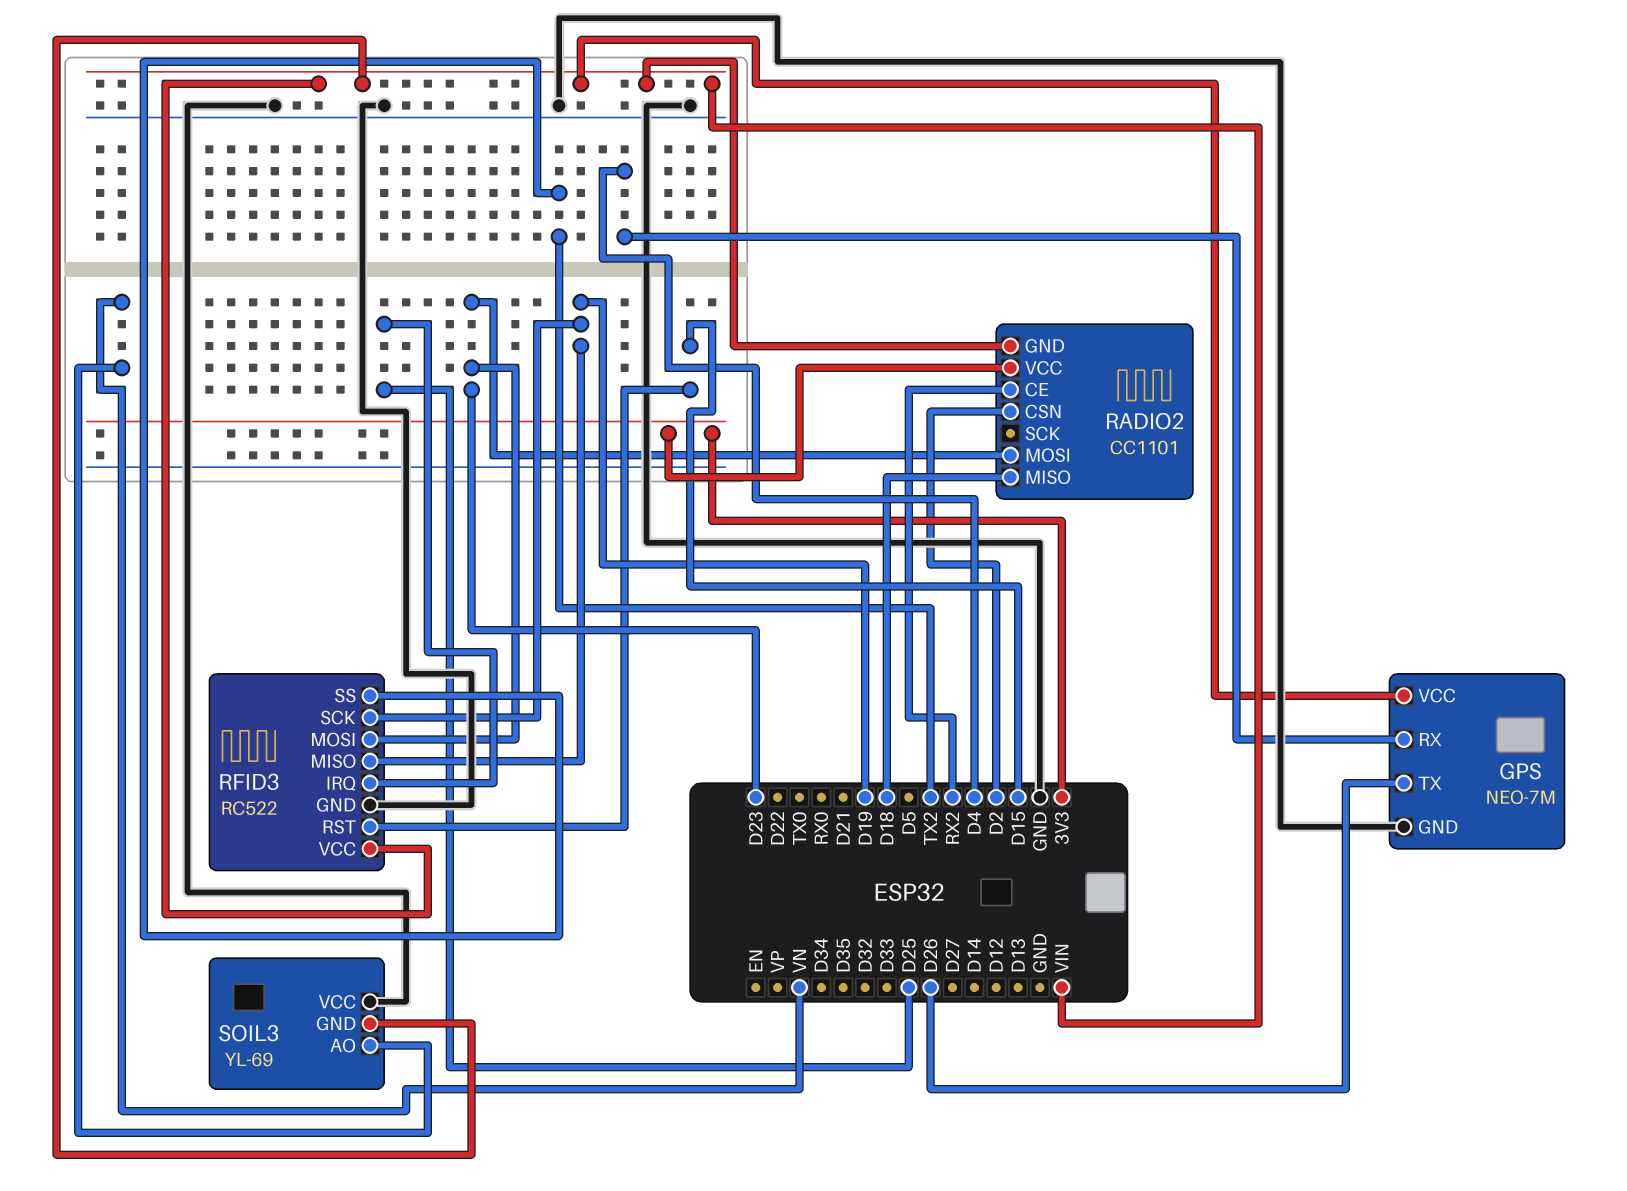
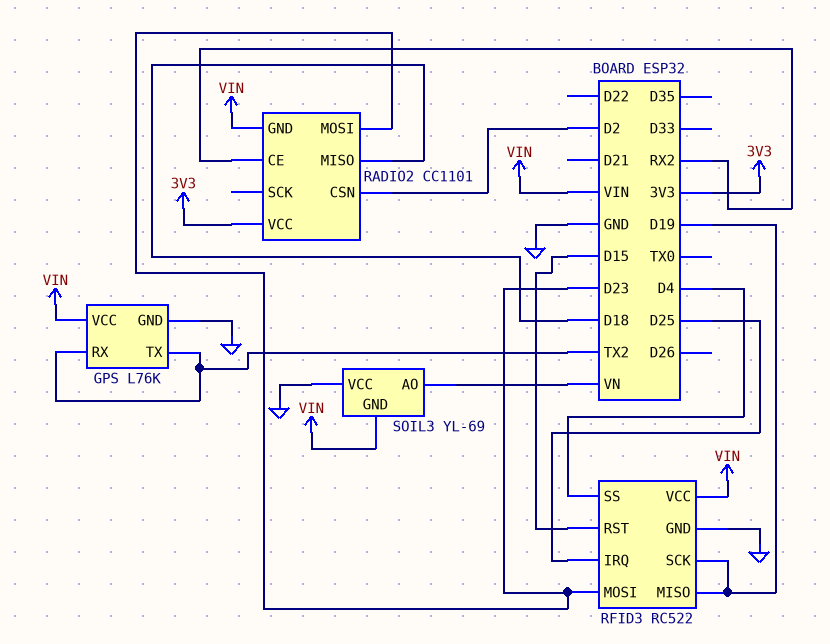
GPS: NEO-7M -> L76K
GPS pin RX: D4 -> TX2
GPS pin TX: D26 -> TX2
RFID3 pin SS: TX2 -> D4

